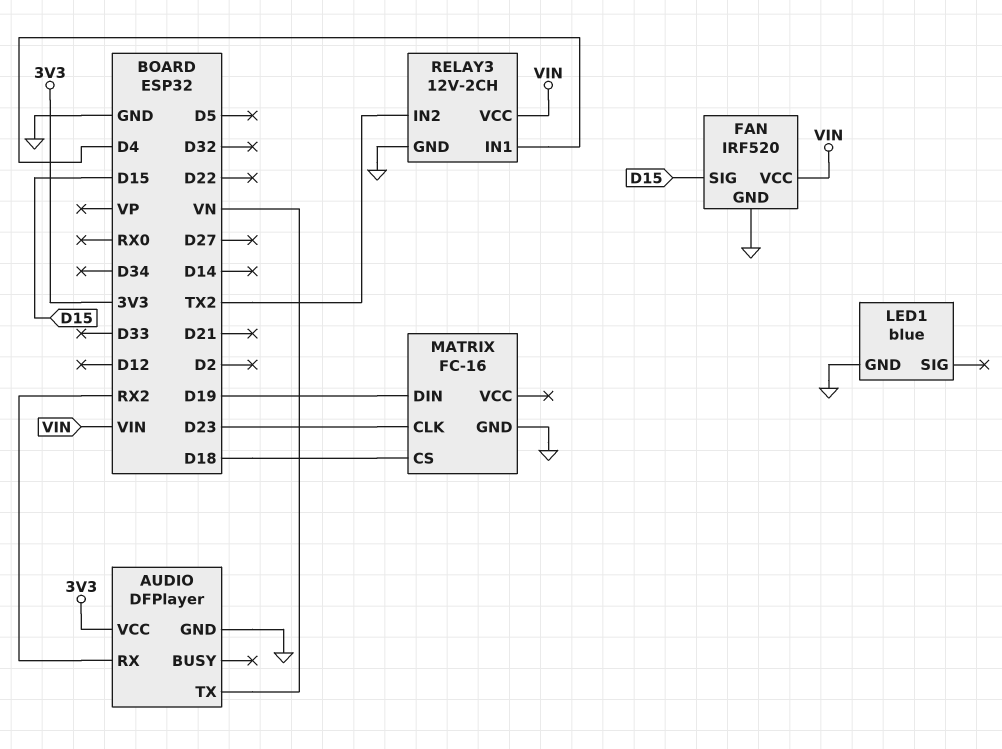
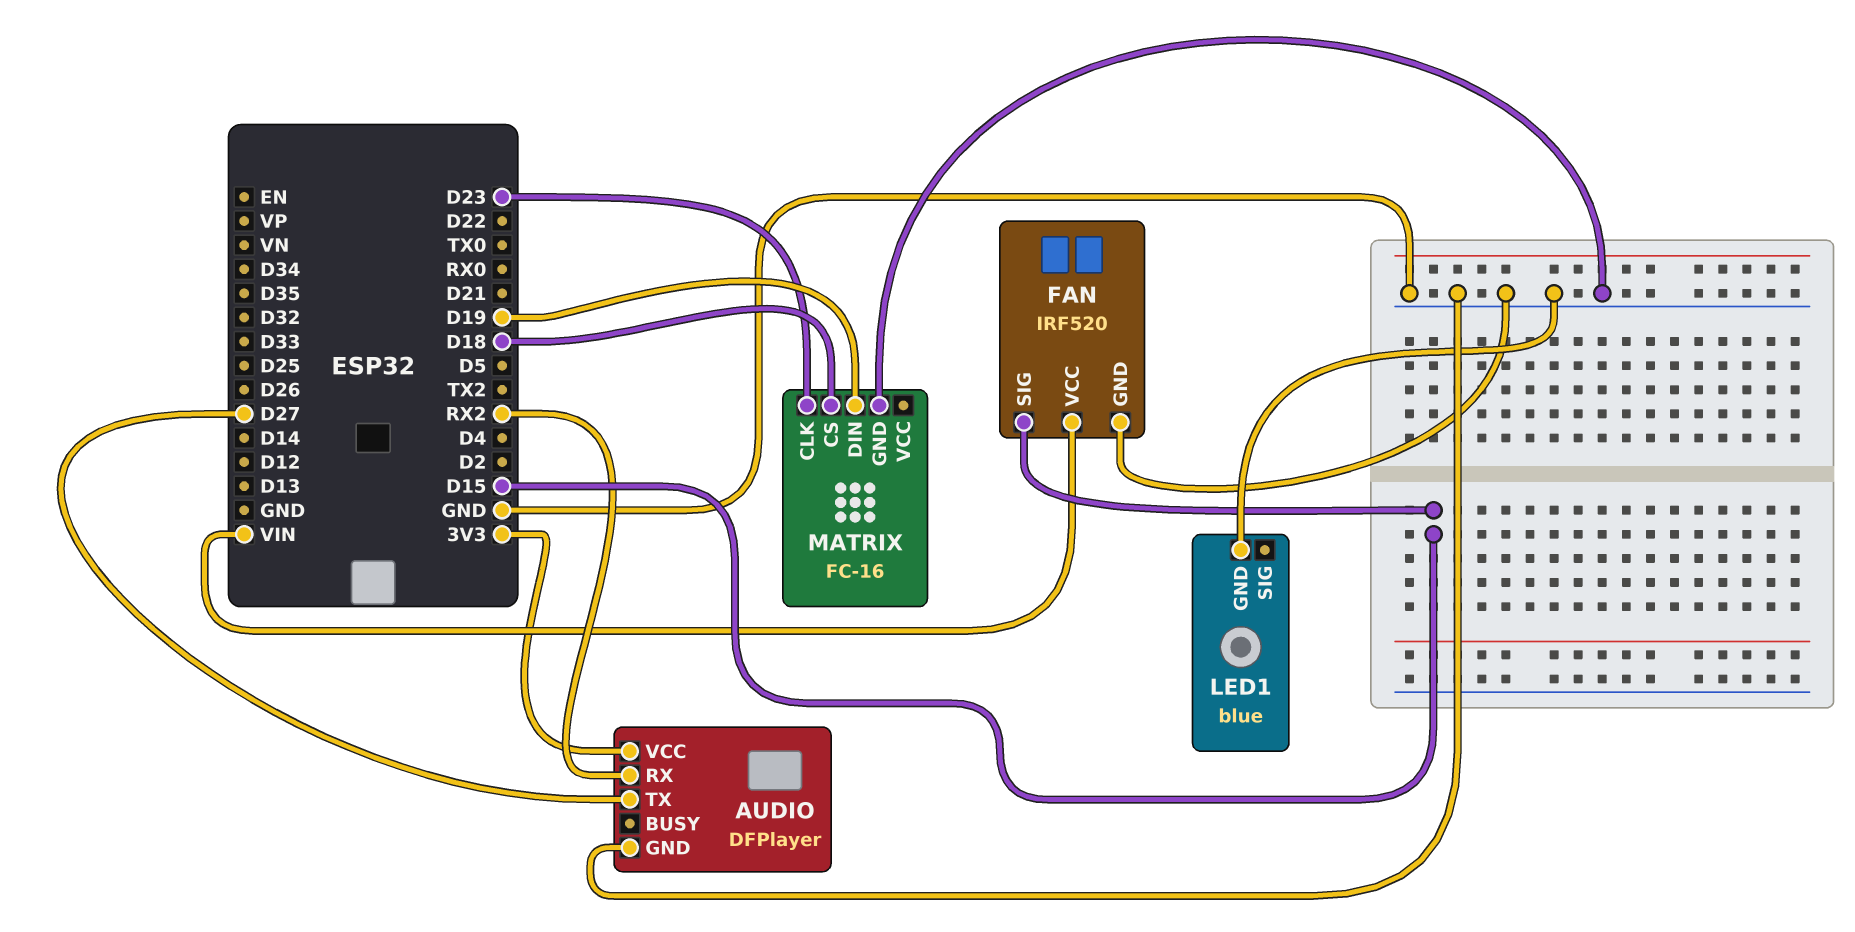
AUDIO pin TX: VN -> D27
RELAY3: 12V-2CH -> none
RELAY3 pin GND: GND -> none
RELAY3 pin IN1: D4 -> none
RELAY3 pin IN2: TX2 -> none
RELAY3 pin VCC: VIN -> none

